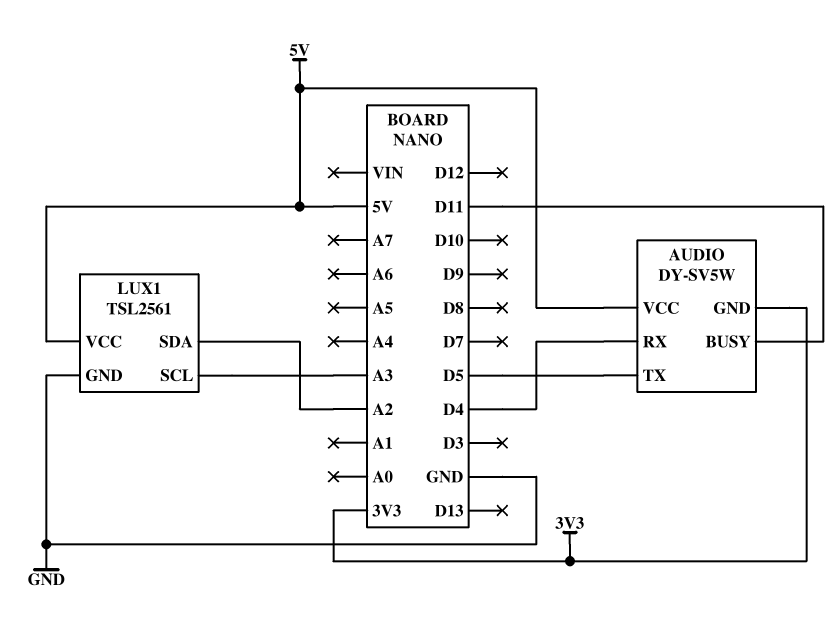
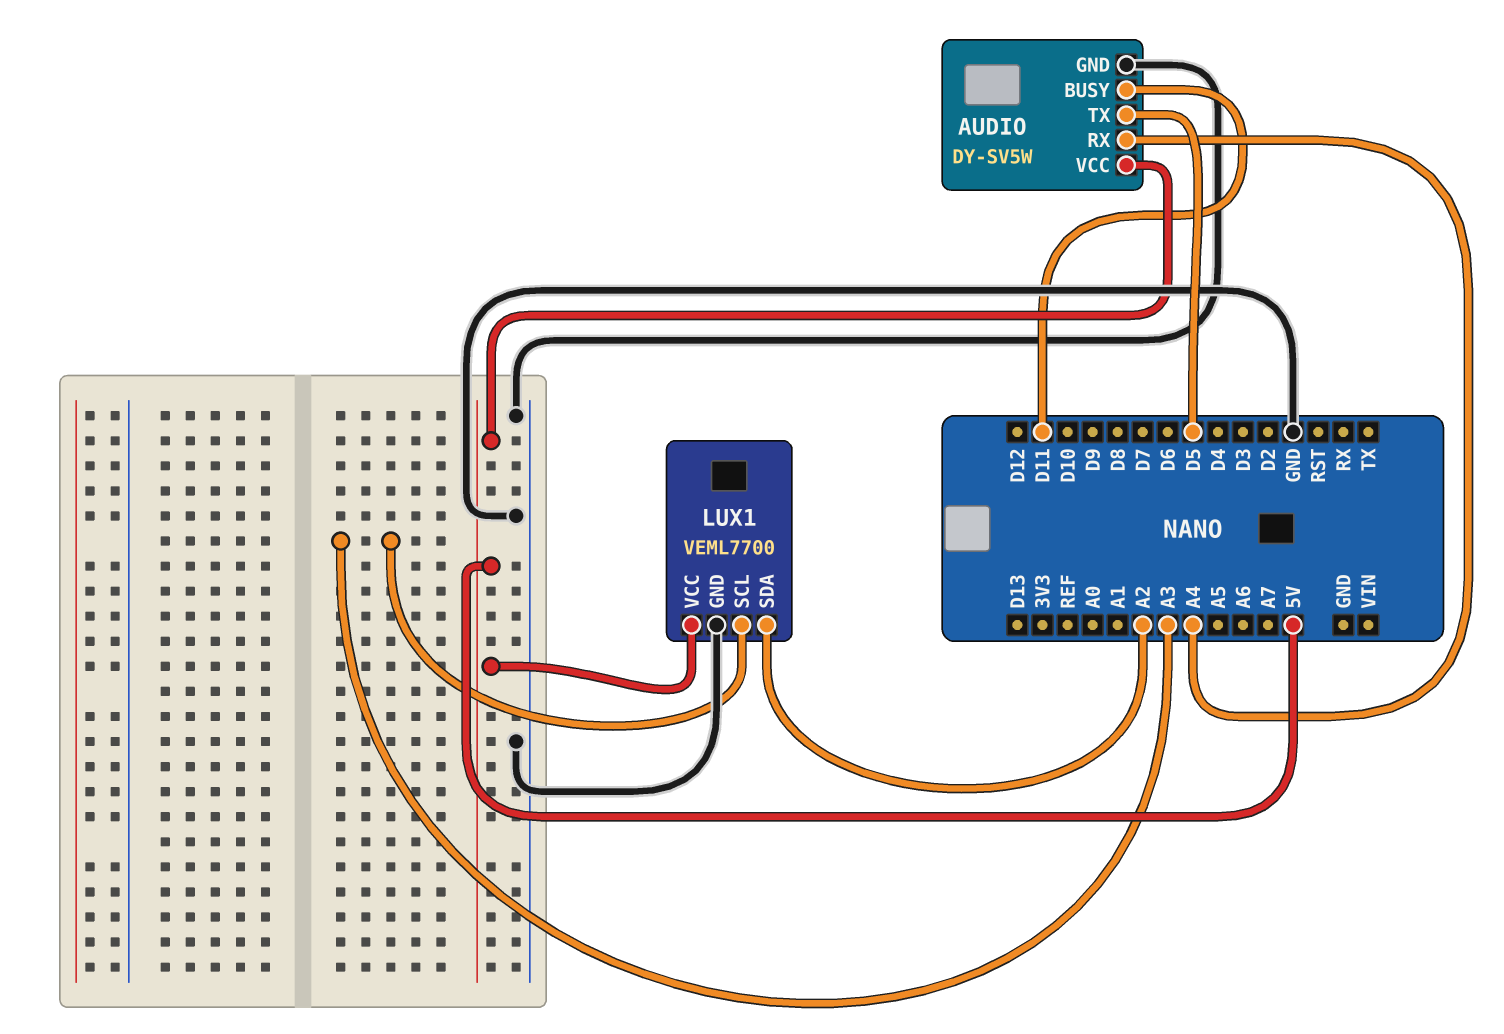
AUDIO pin GND: 3V3 -> GND
AUDIO pin RX: D4 -> A4
LUX1: TSL2561 -> VEML7700

